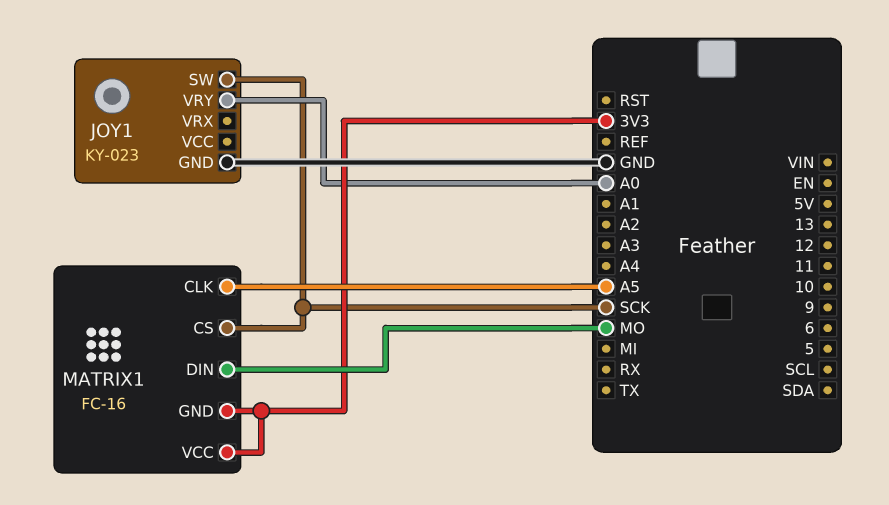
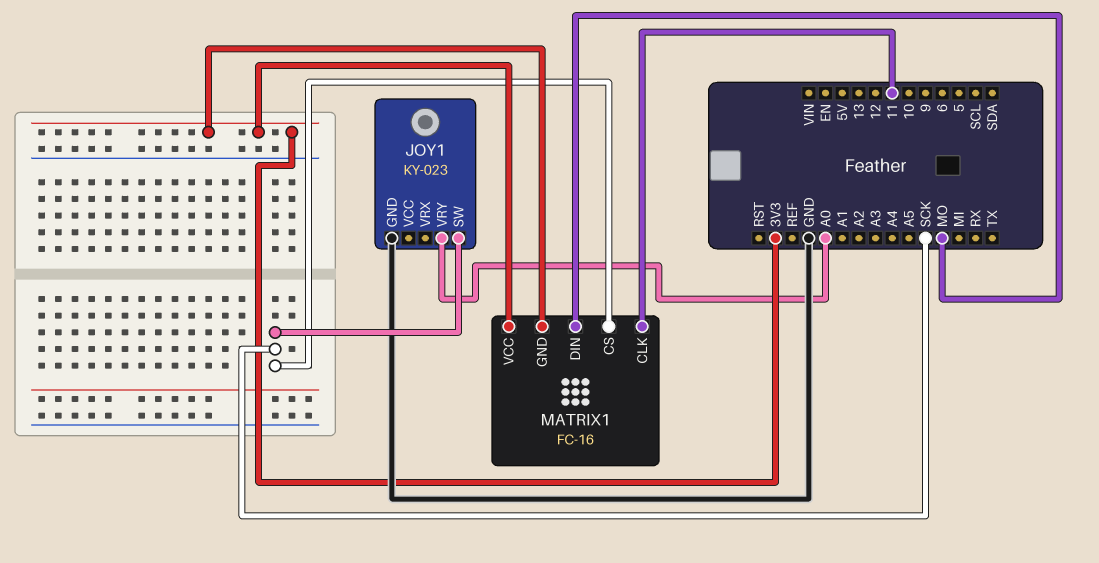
MATRIX1 pin CLK: A5 -> 11

